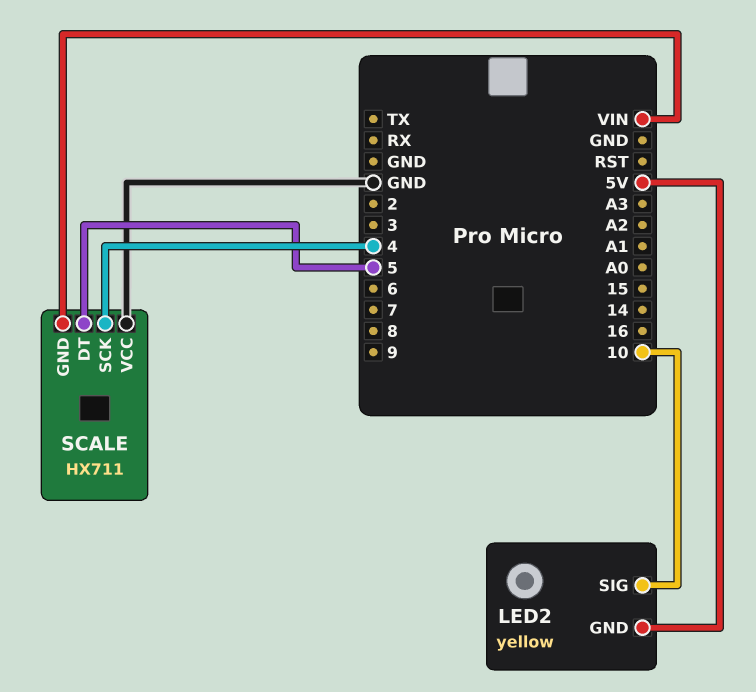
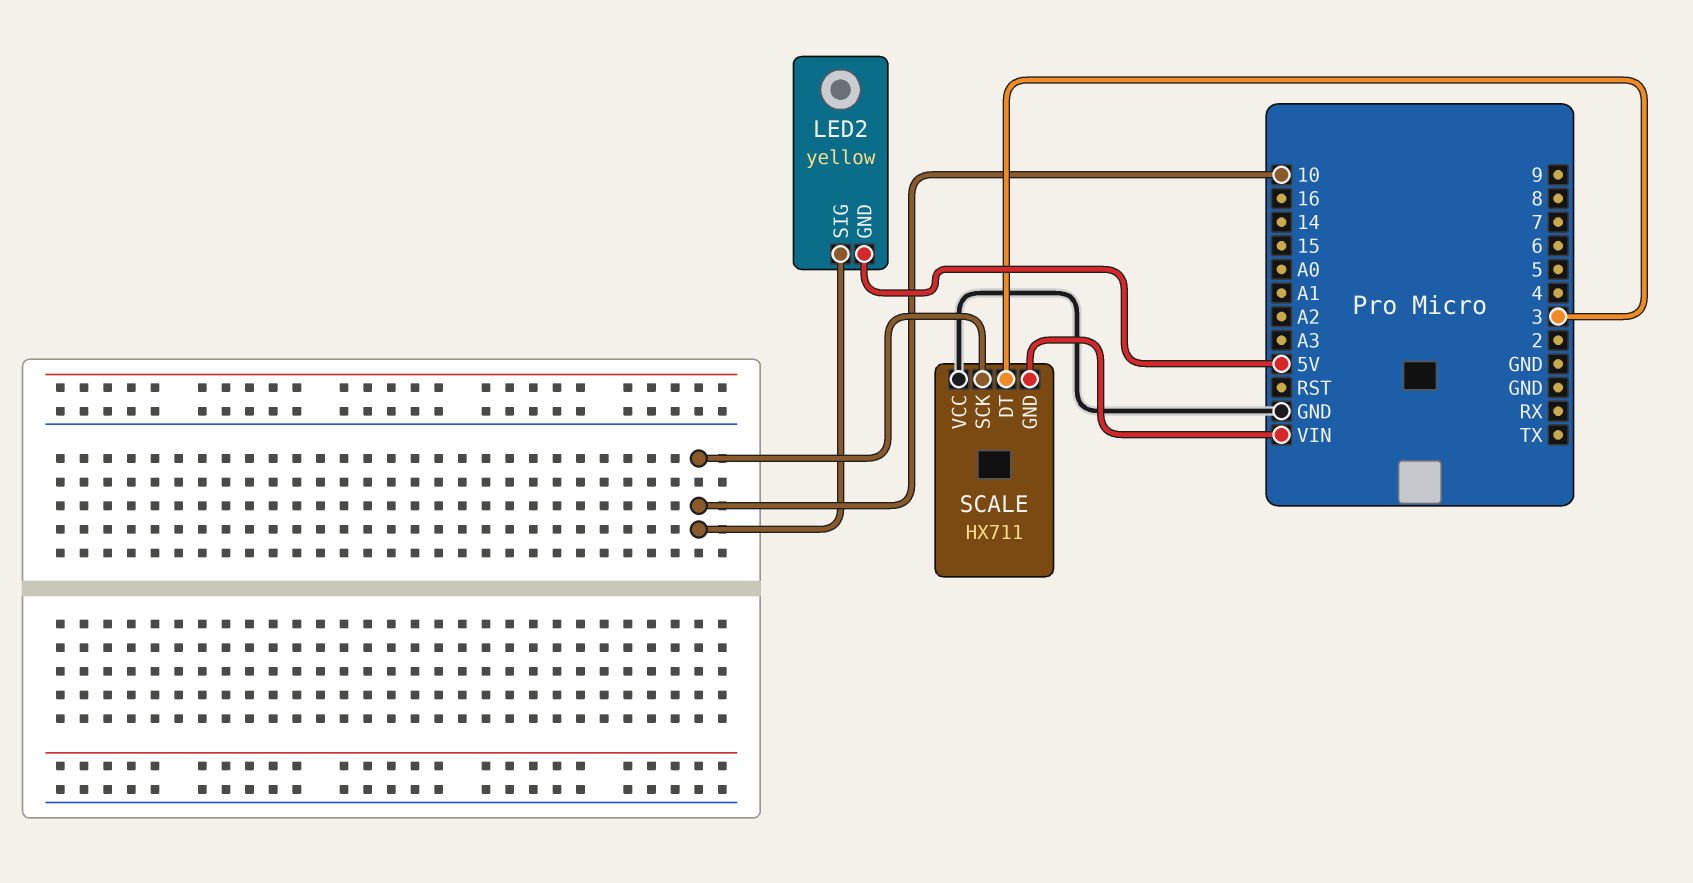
SCALE pin DT: 5 -> 3
SCALE pin SCK: 4 -> 10

